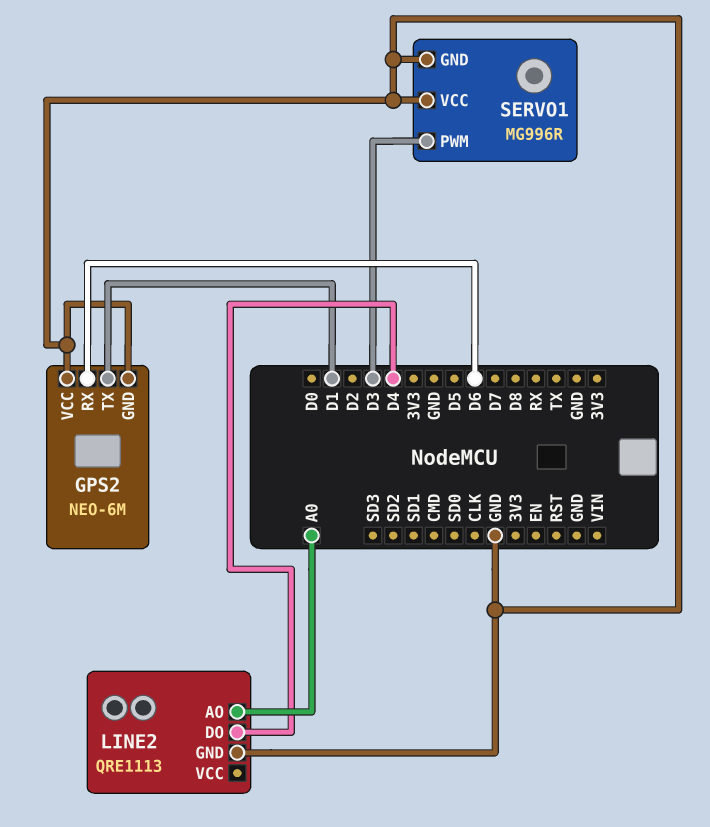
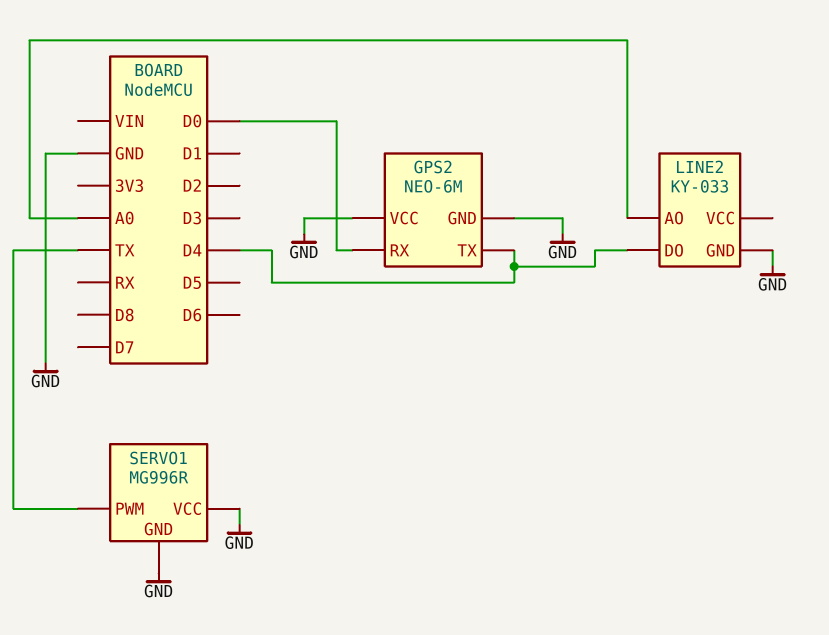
GPS2 pin RX: D6 -> D0
GPS2 pin TX: D1 -> D4
LINE2: QRE1113 -> KY-033
SERVO1 pin PWM: D3 -> TX

